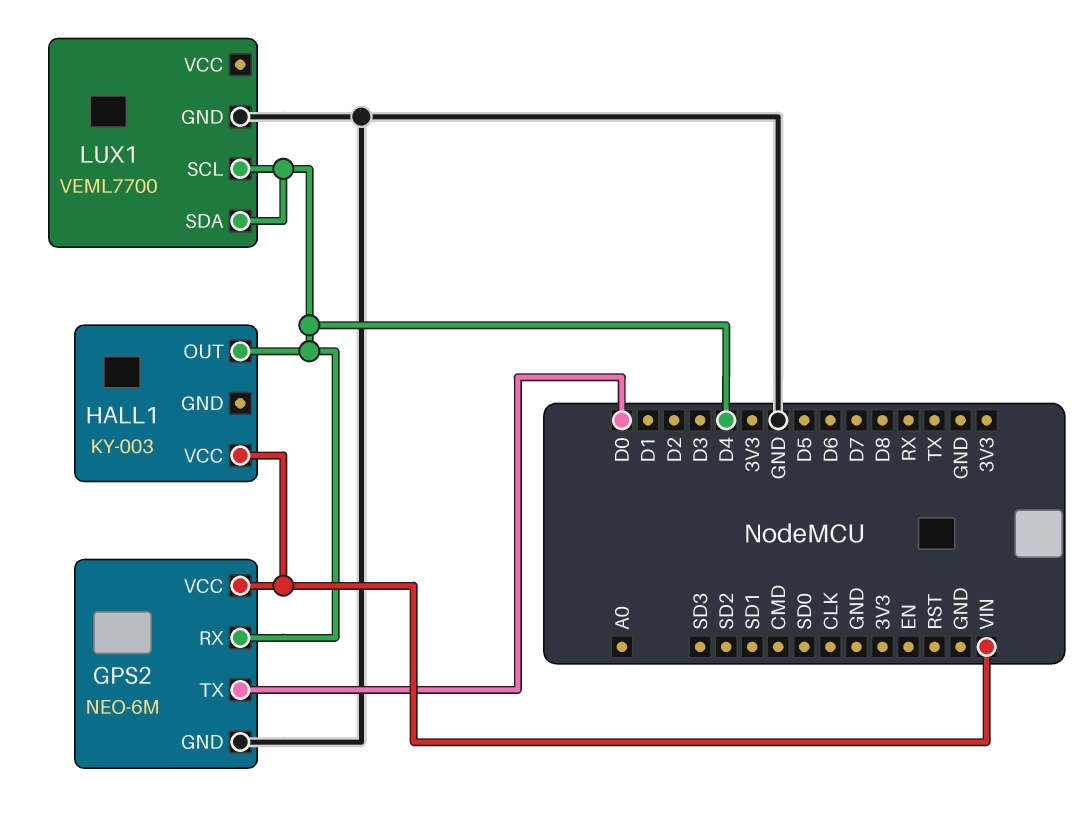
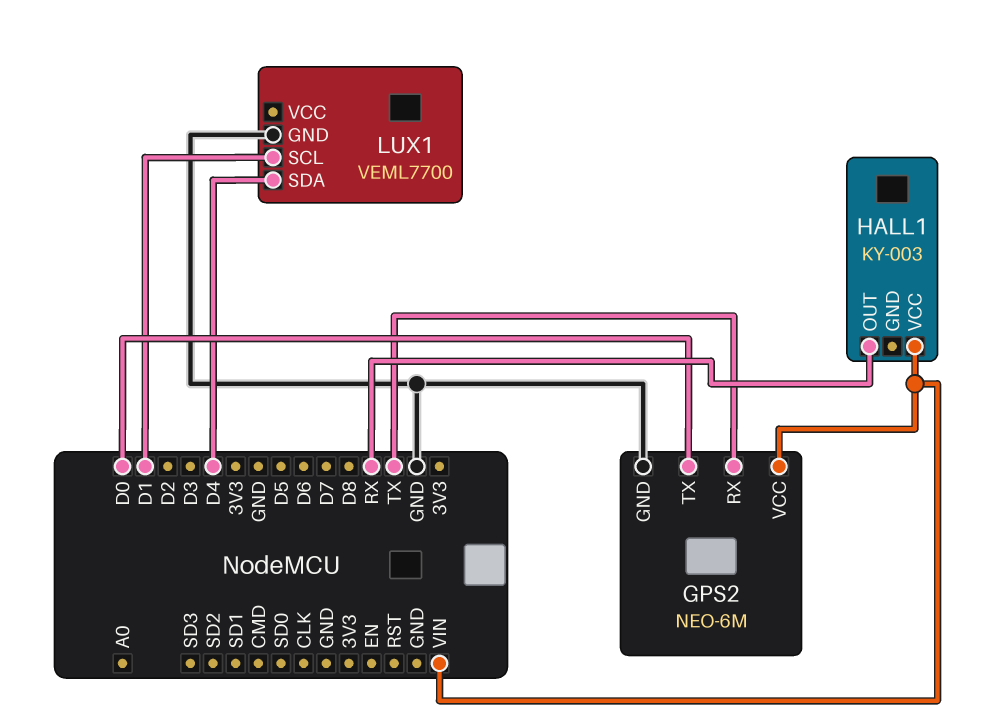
GPS2 pin RX: D4 -> TX
HALL1 pin OUT: D4 -> RX
LUX1 pin SCL: D4 -> D1

